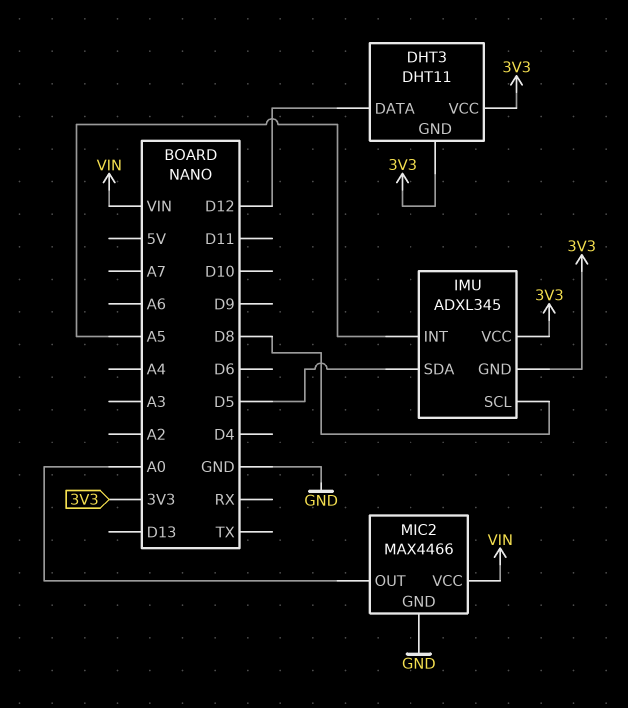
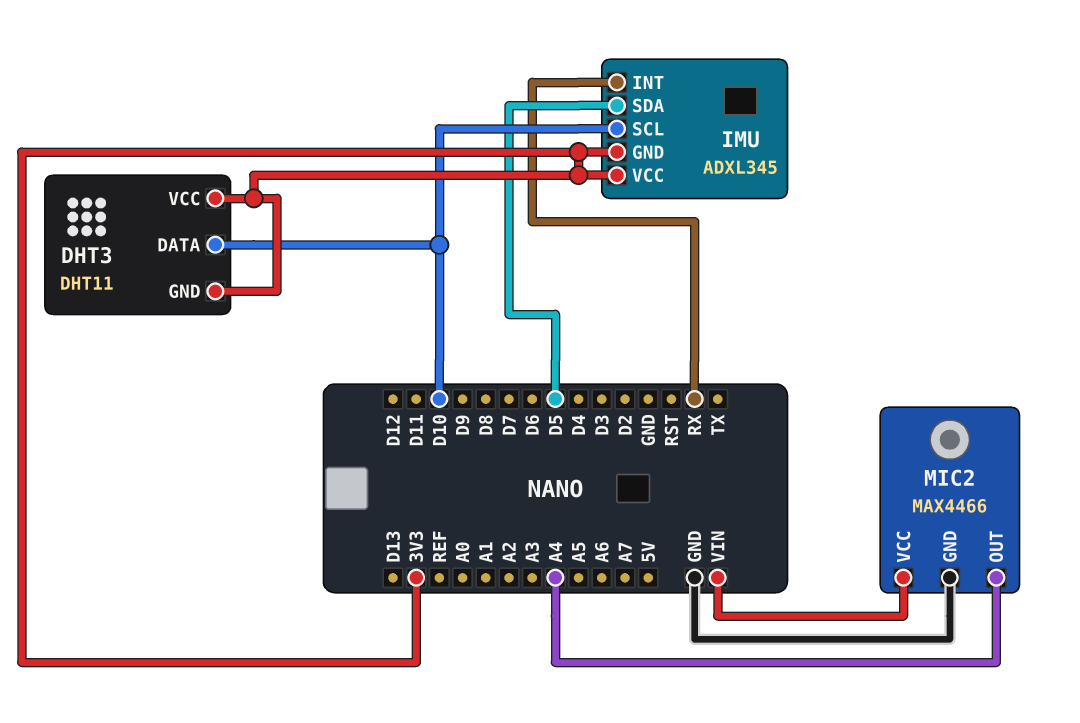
DHT3 pin DATA: D12 -> D10
IMU pin INT: A5 -> RX
IMU pin SCL: D8 -> D10
MIC2 pin OUT: A0 -> A4

